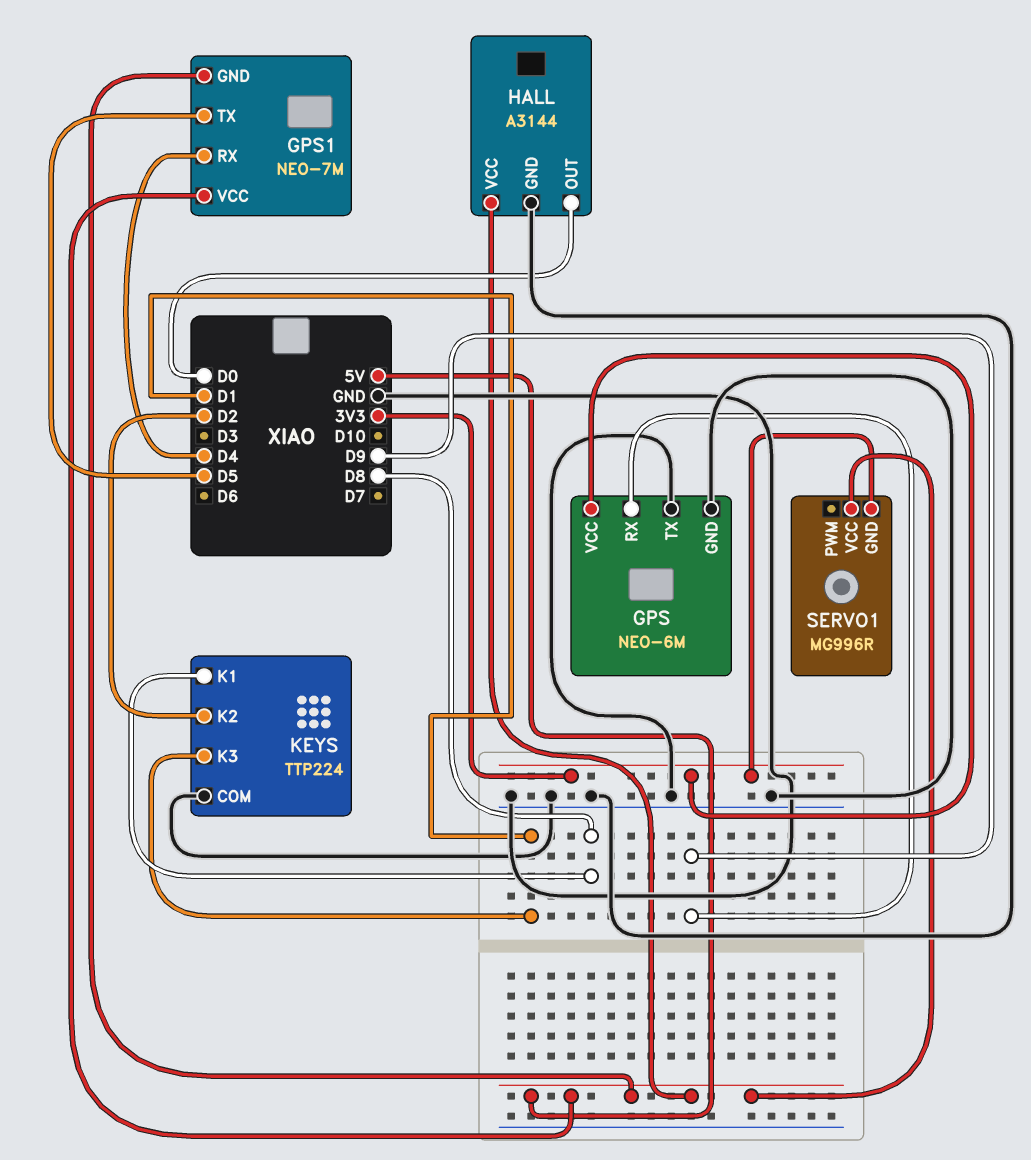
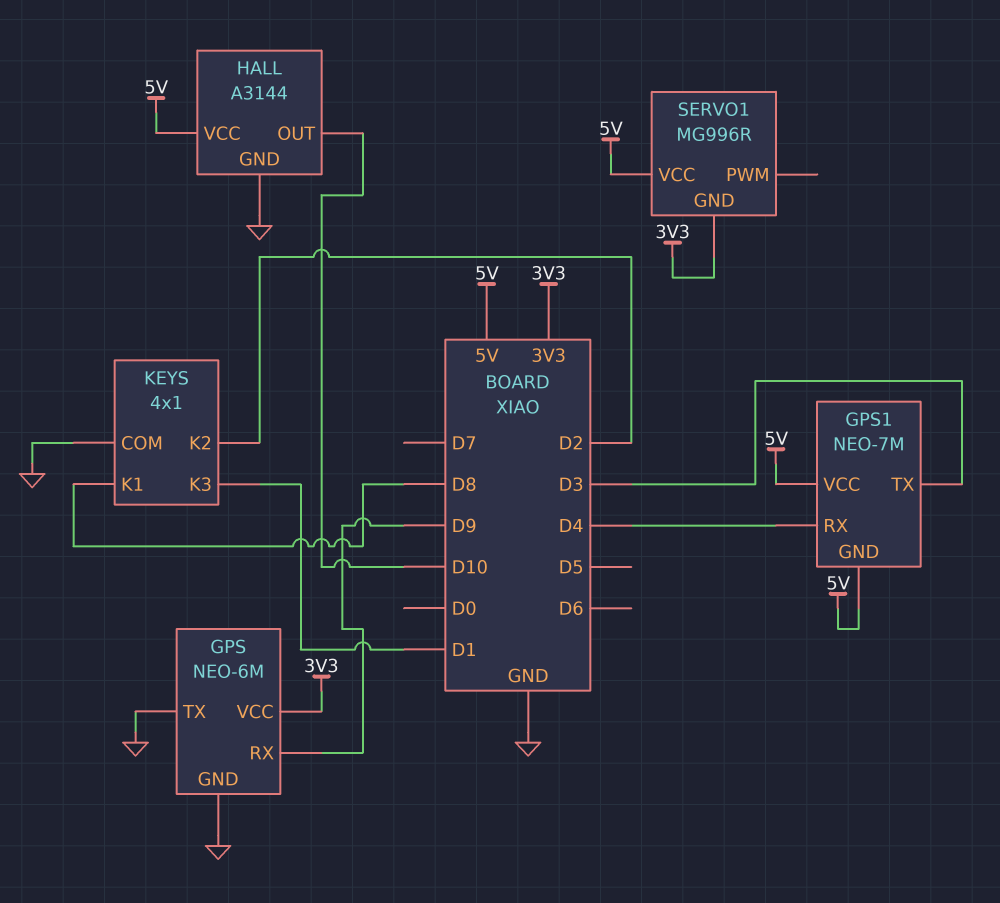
GPS1 pin TX: D5 -> D3
HALL pin OUT: D0 -> D10
KEYS: TTP224 -> 4x1

